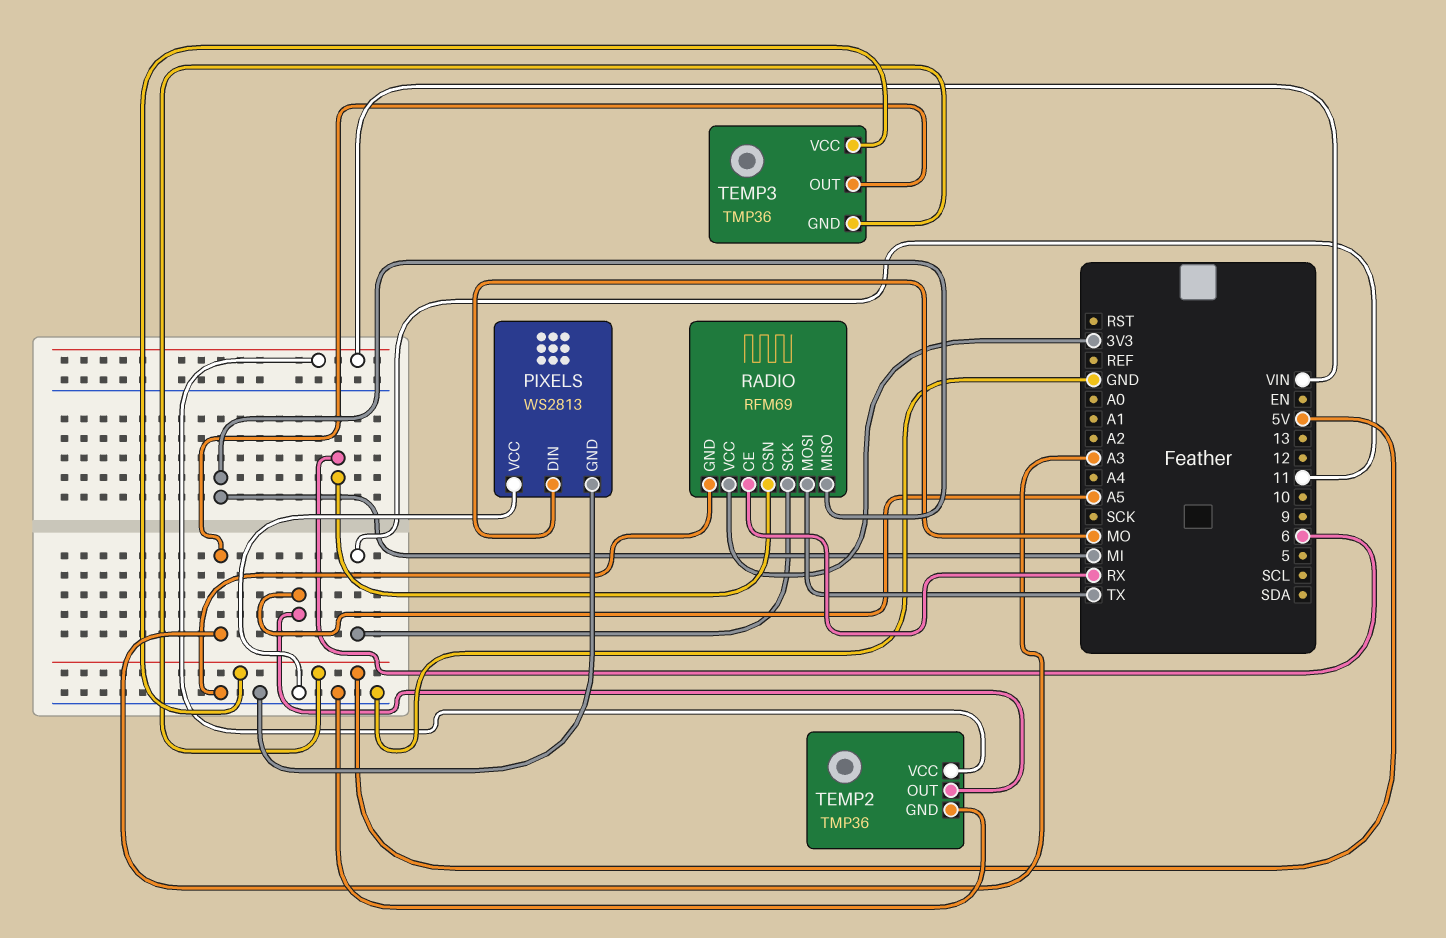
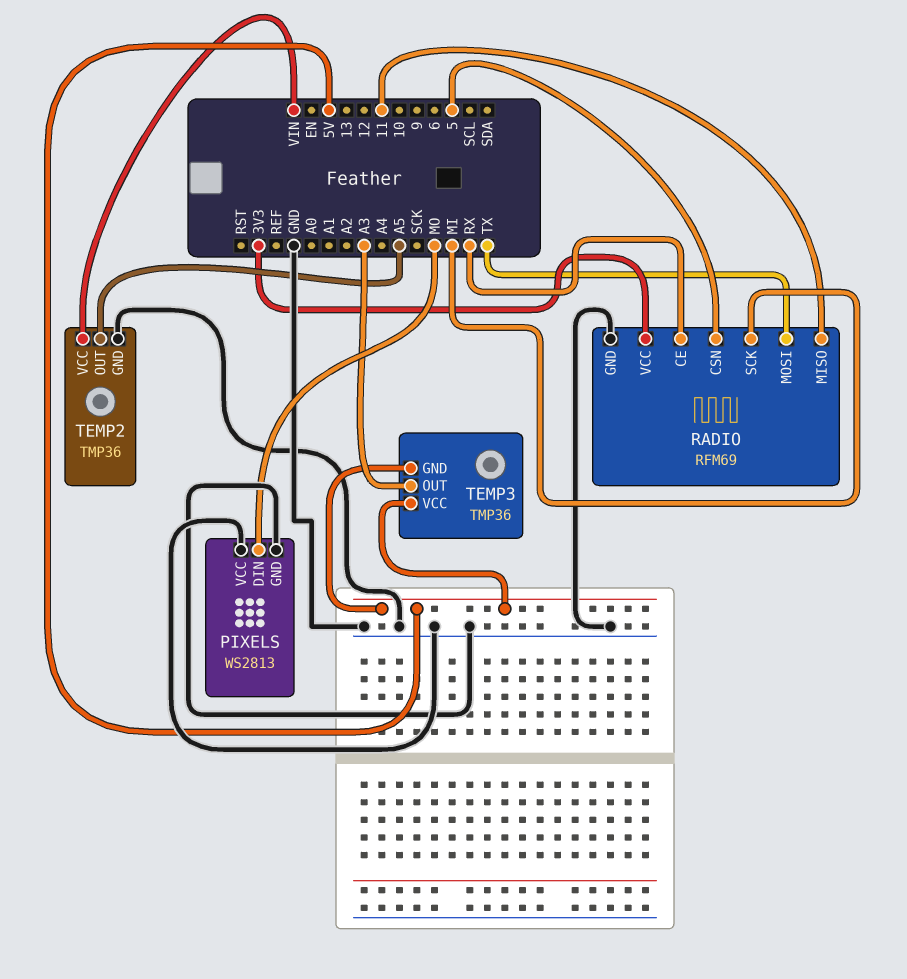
RADIO pin CSN: 6 -> 5
RADIO pin MISO: MI -> 11
RADIO pin SCK: 11 -> MI

